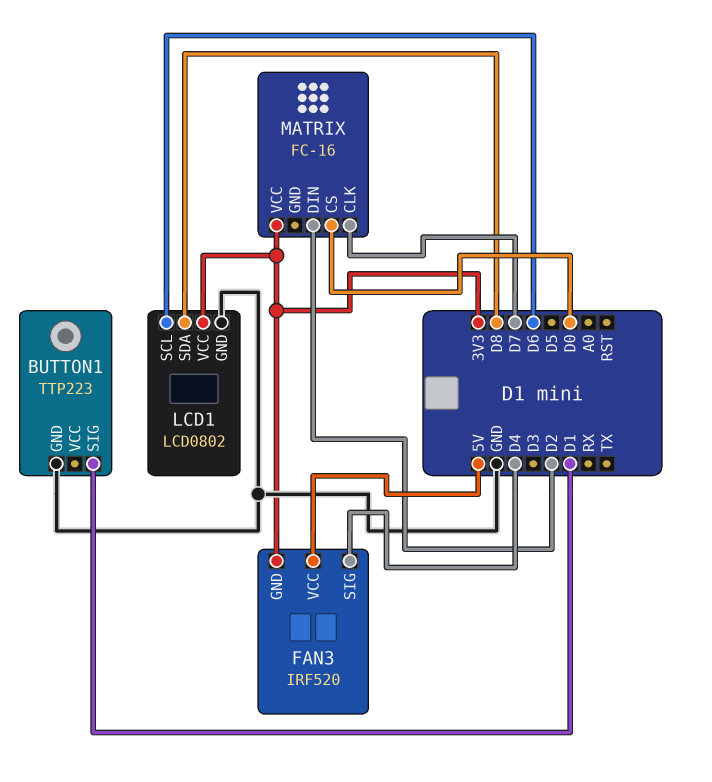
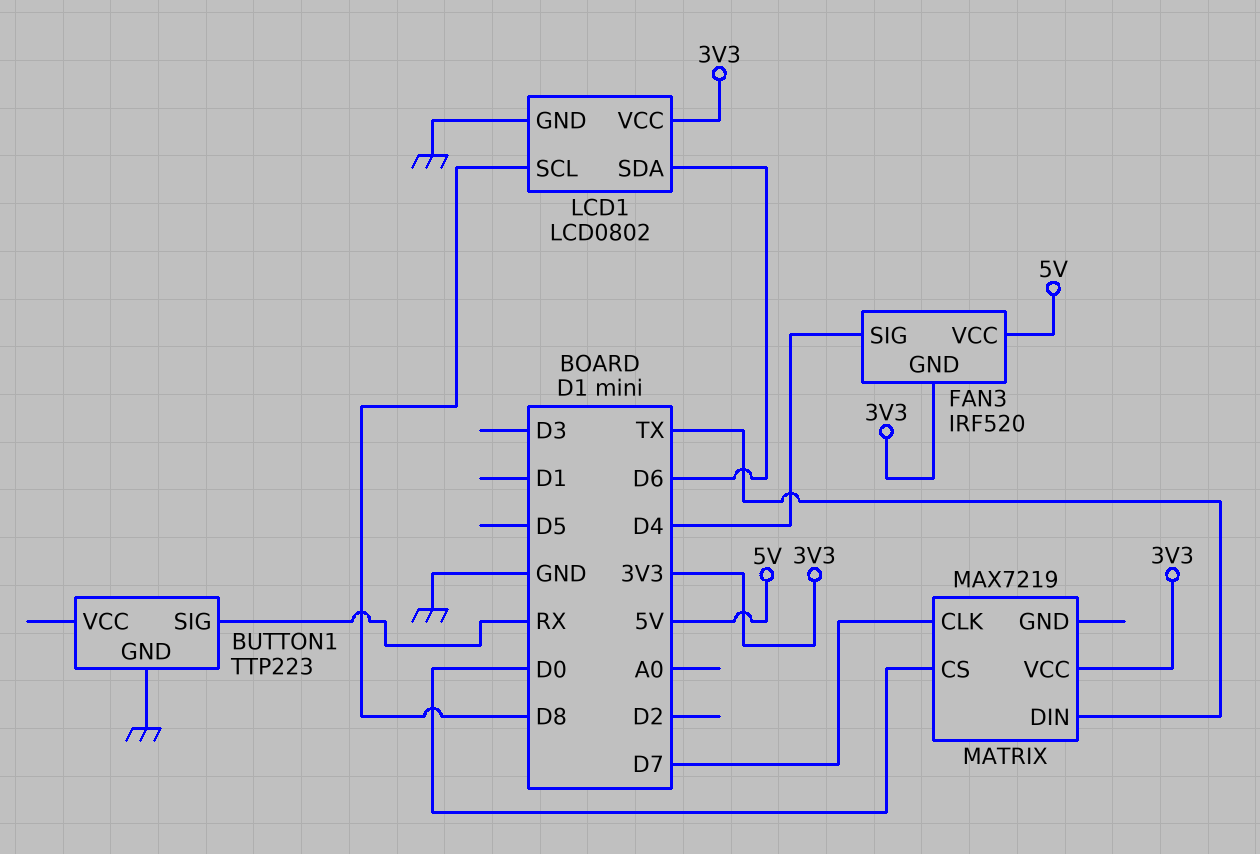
BUTTON1 pin SIG: D1 -> RX
LCD1 pin SCL: D6 -> D8
LCD1 pin SDA: D8 -> D6
MATRIX: FC-16 -> MAX7219
MATRIX pin DIN: D2 -> TX

